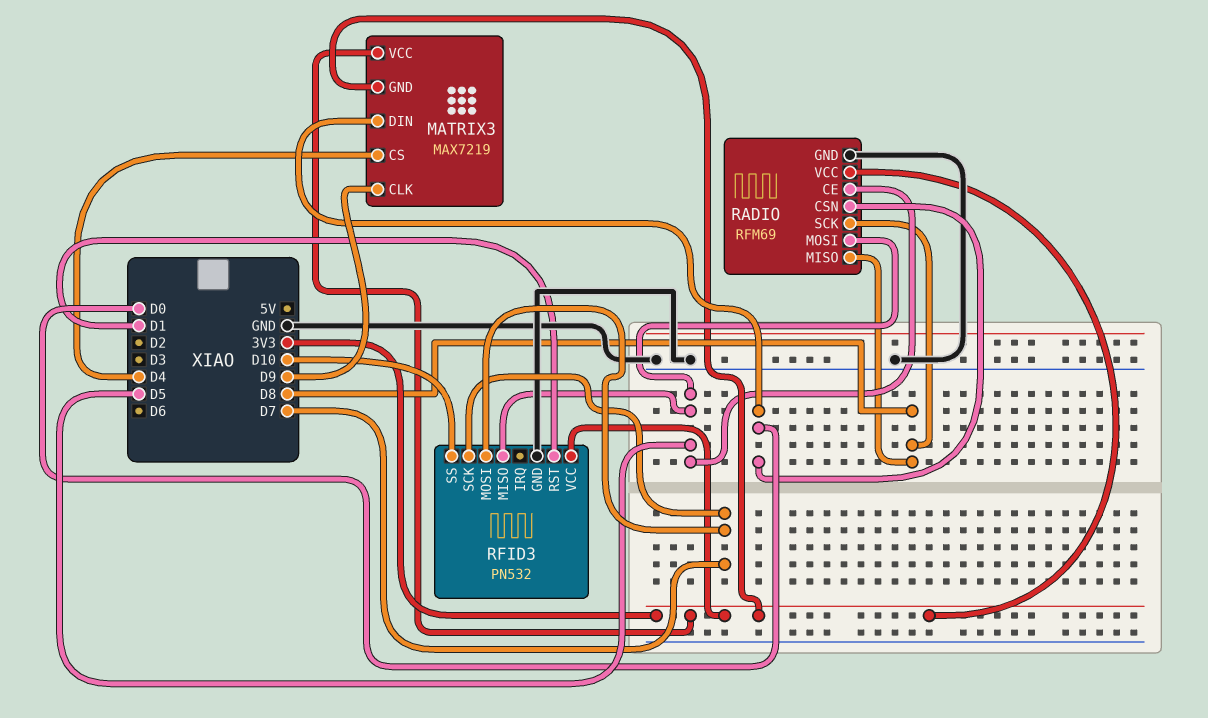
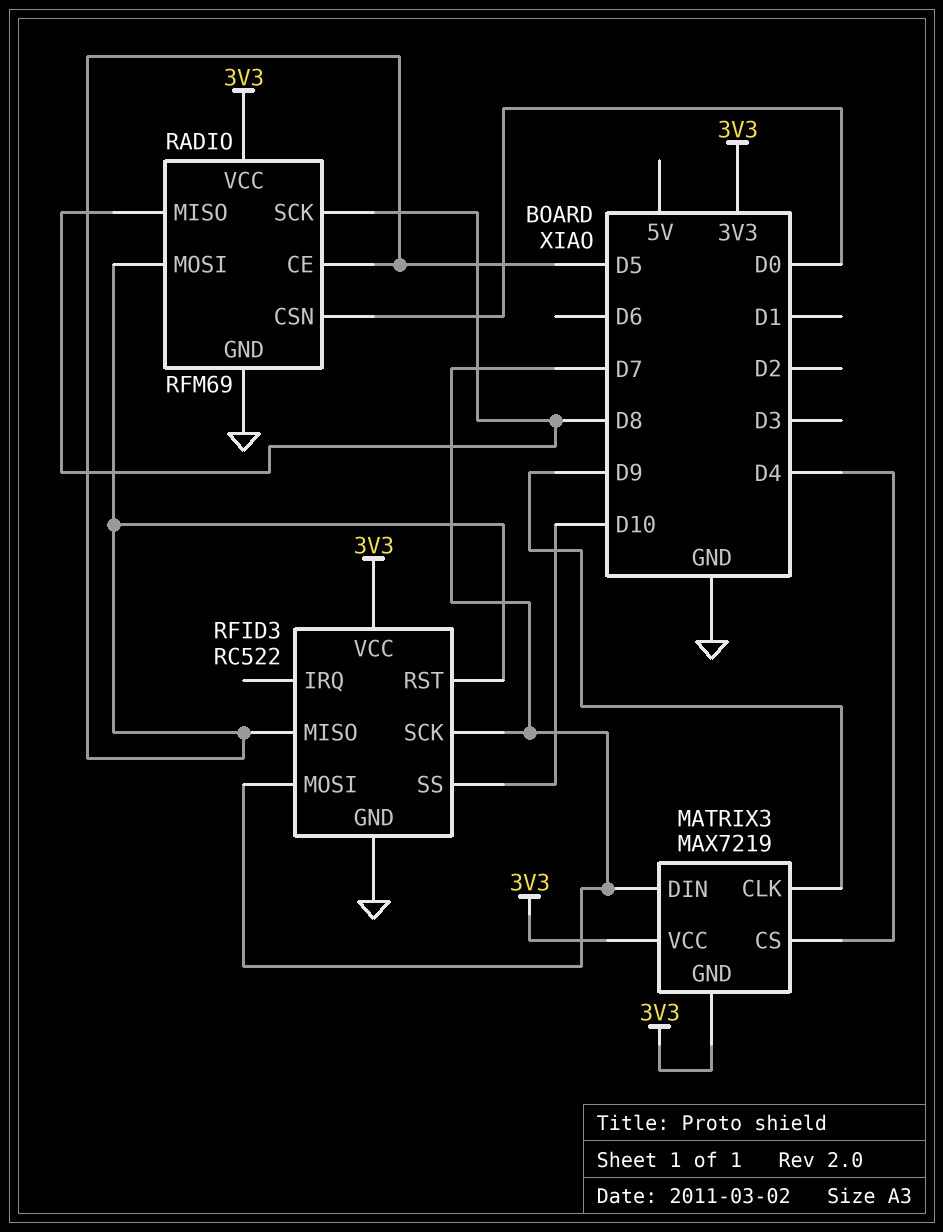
MATRIX3 pin DIN: D0 -> D7
RFID3: PN532 -> RC522
RFID3 pin RST: D1 -> D5

